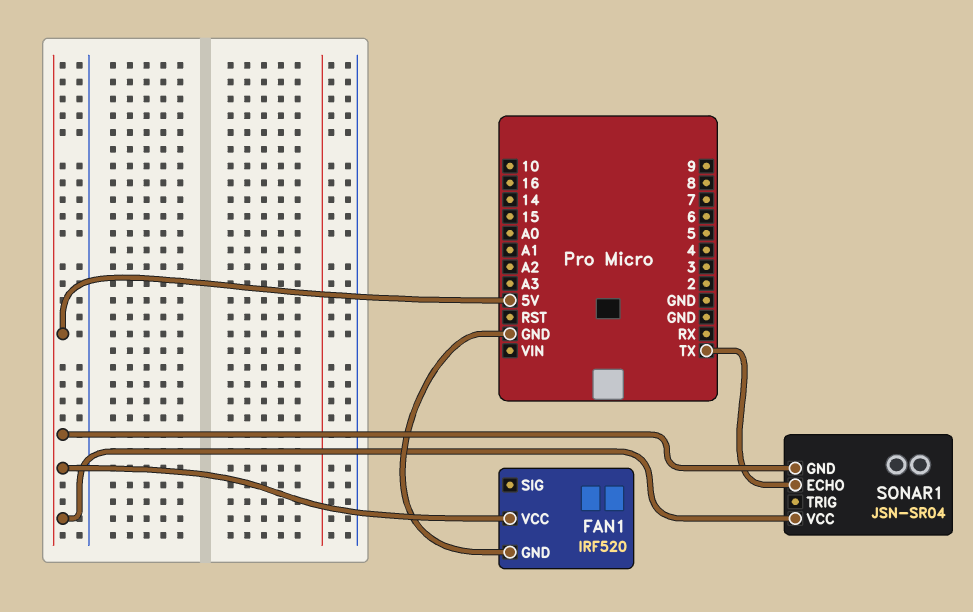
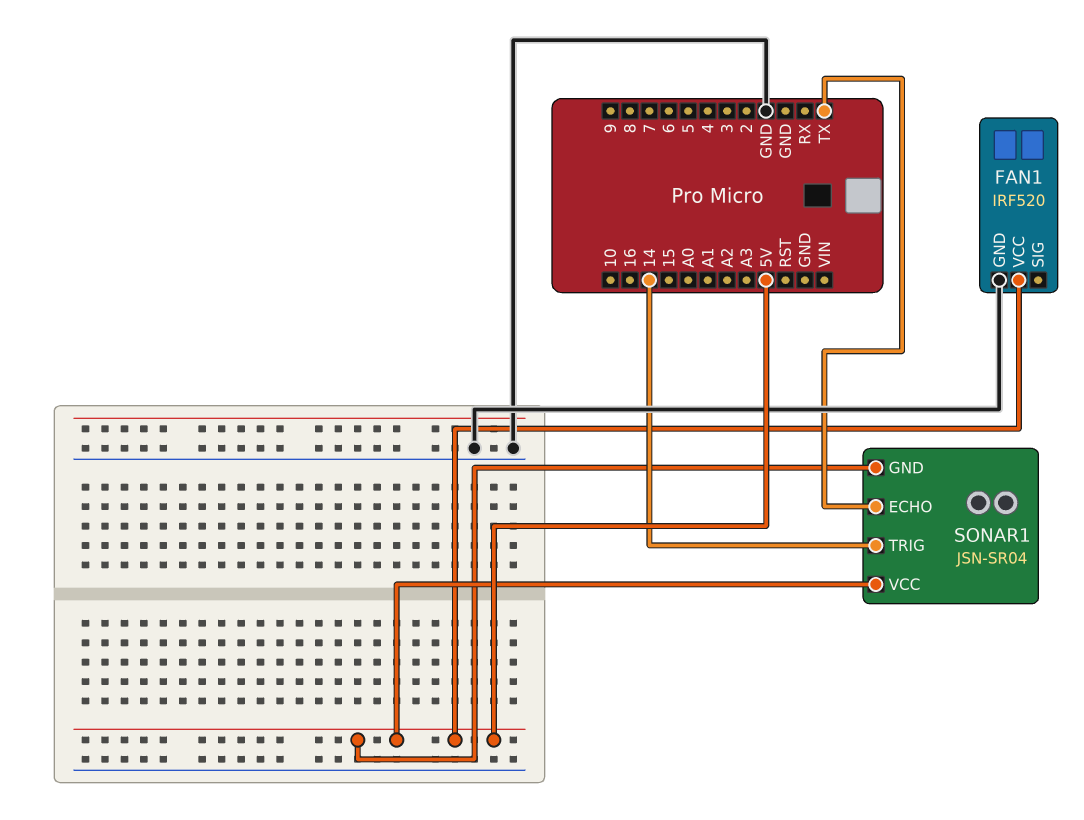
SONAR1 pin TRIG: none -> 14

